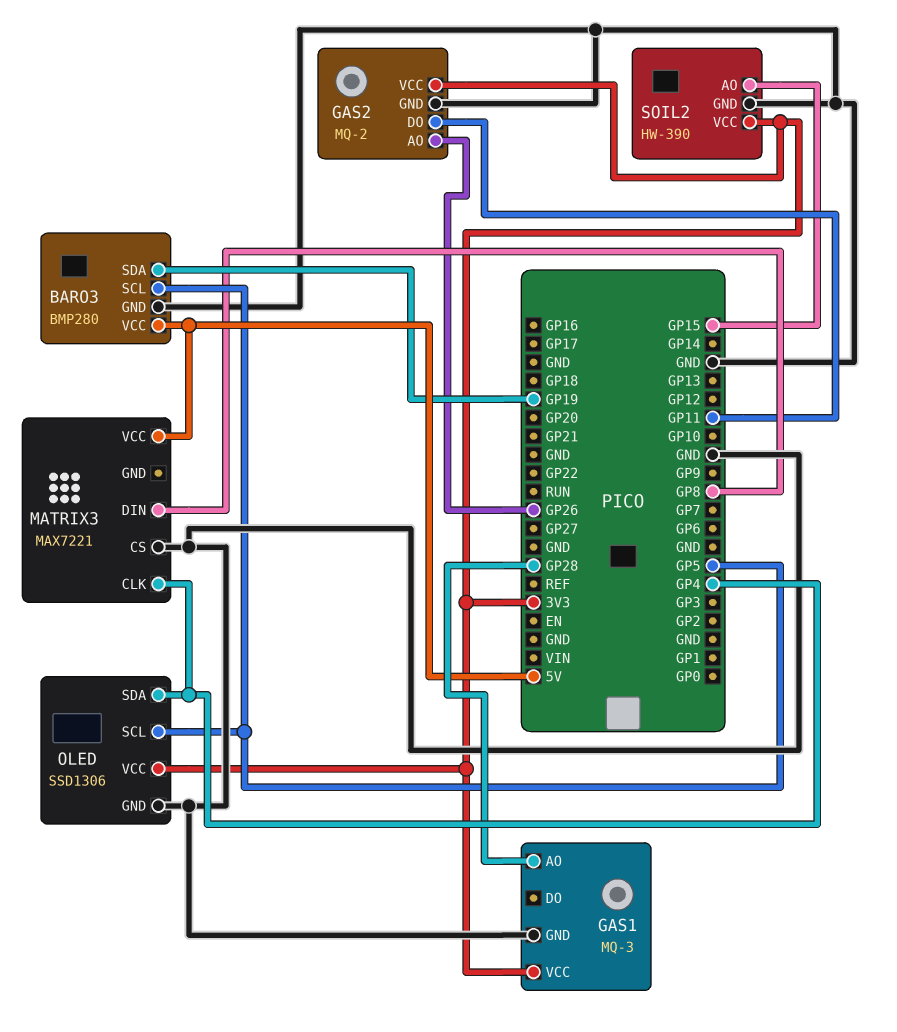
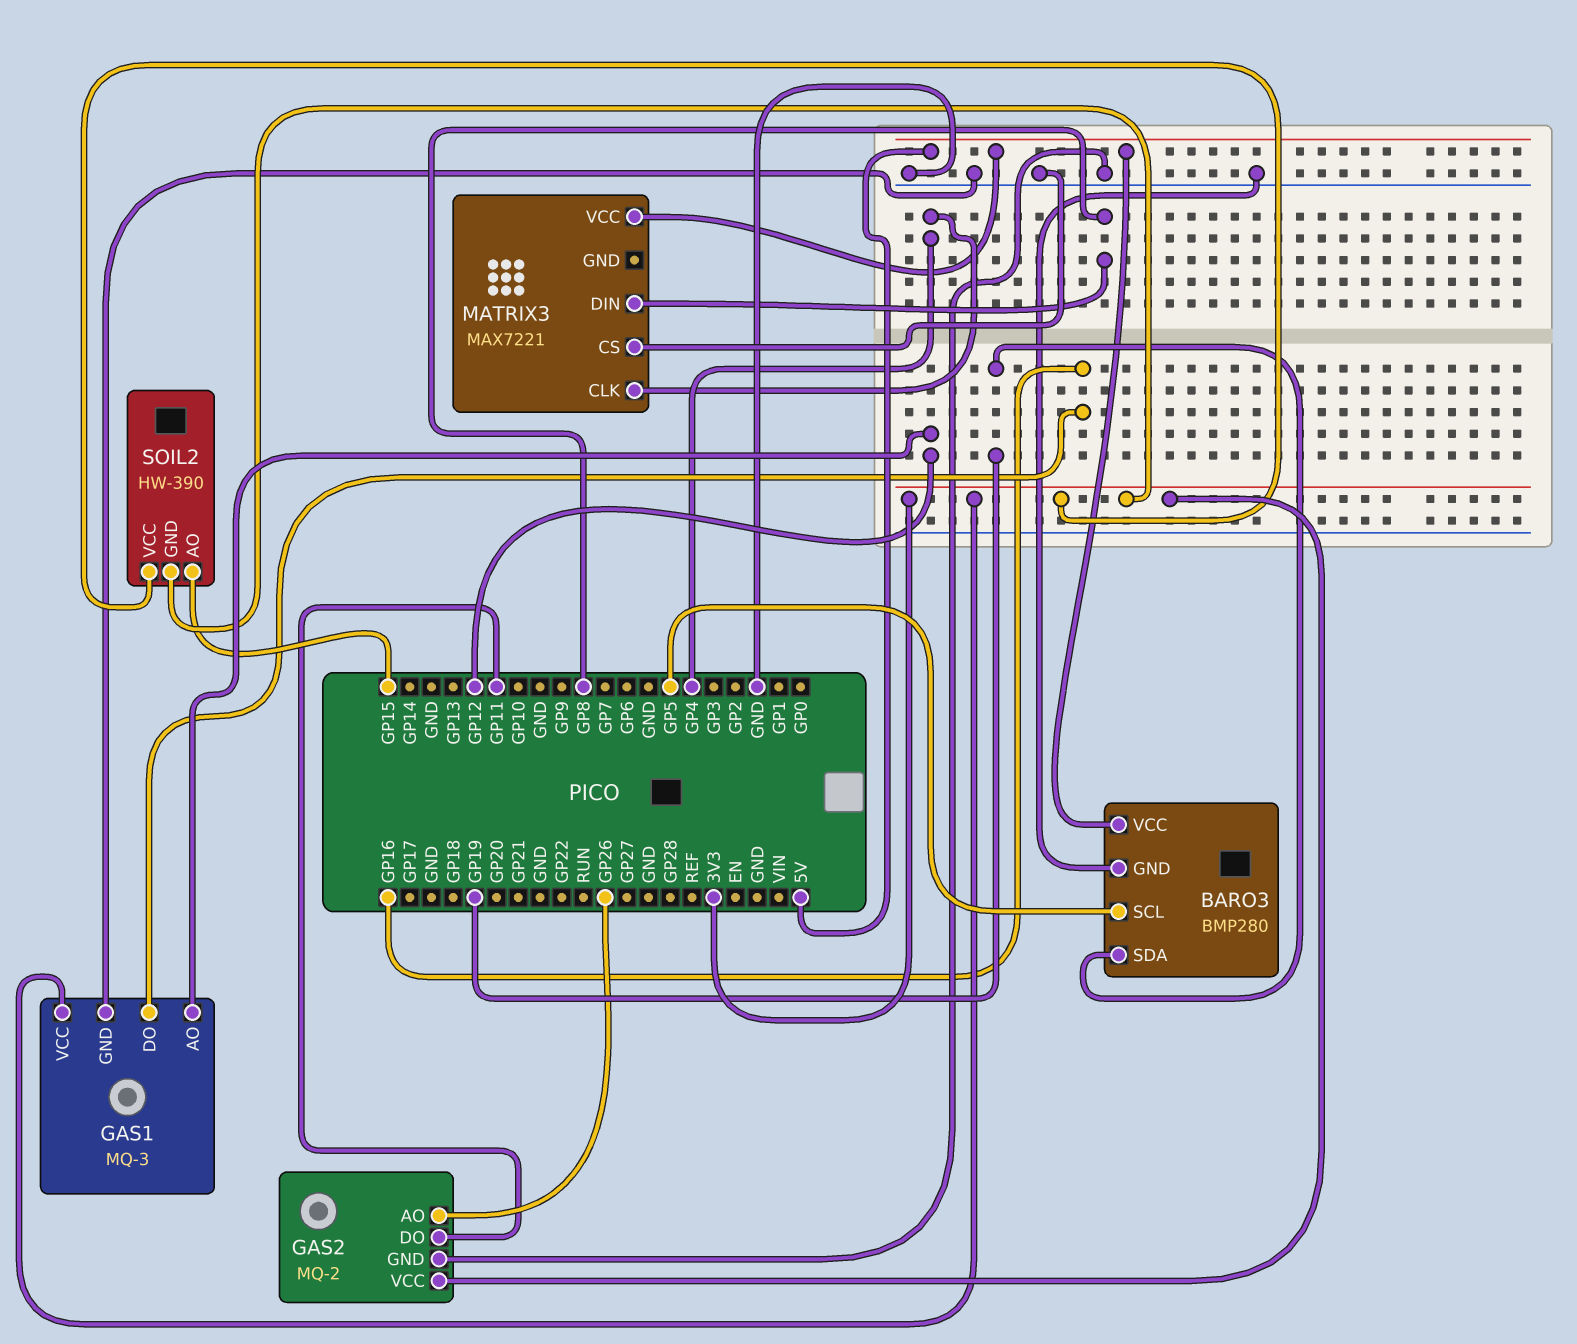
GAS1 pin AO: GP28 -> GP12
GAS1 pin DO: none -> GP16
OLED: SSD1306 -> none
OLED pin GND: GND -> none
OLED pin SCL: GP5 -> none
OLED pin SDA: GP4 -> none
OLED pin VCC: 3V3 -> none
SOIL2 pin GND: GND -> 3V3

